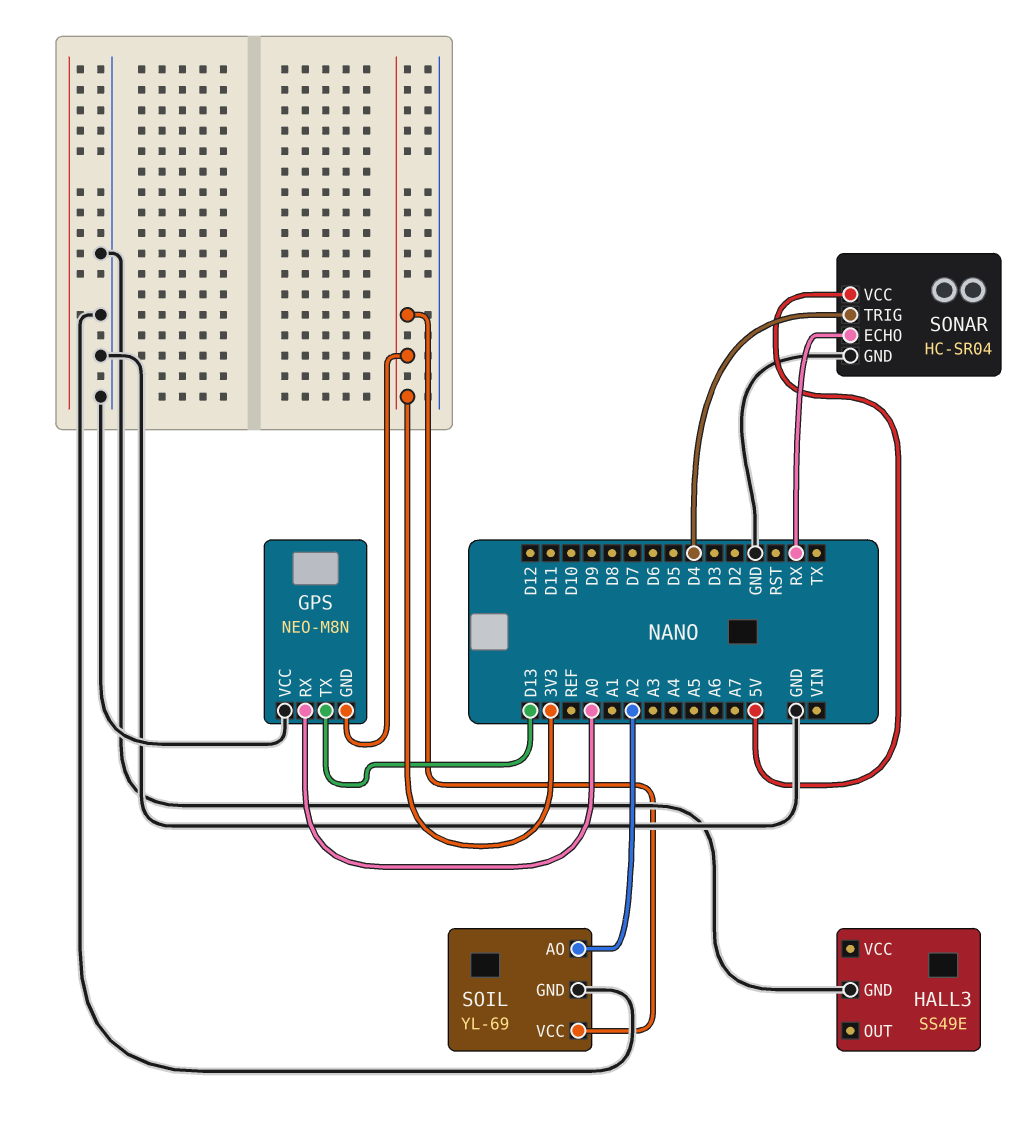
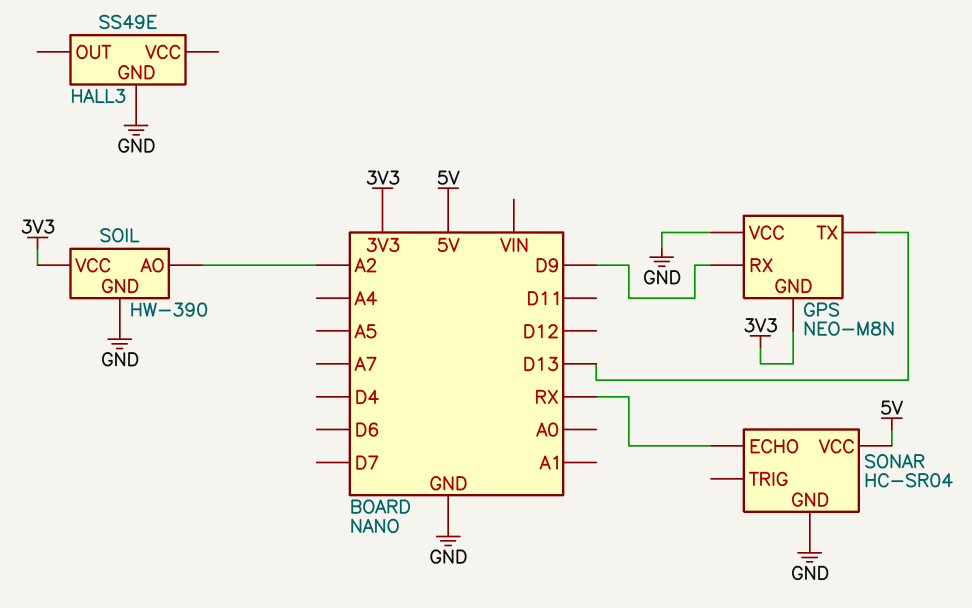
GPS pin RX: A0 -> D9
SOIL: YL-69 -> HW-390
SONAR pin TRIG: D4 -> none

